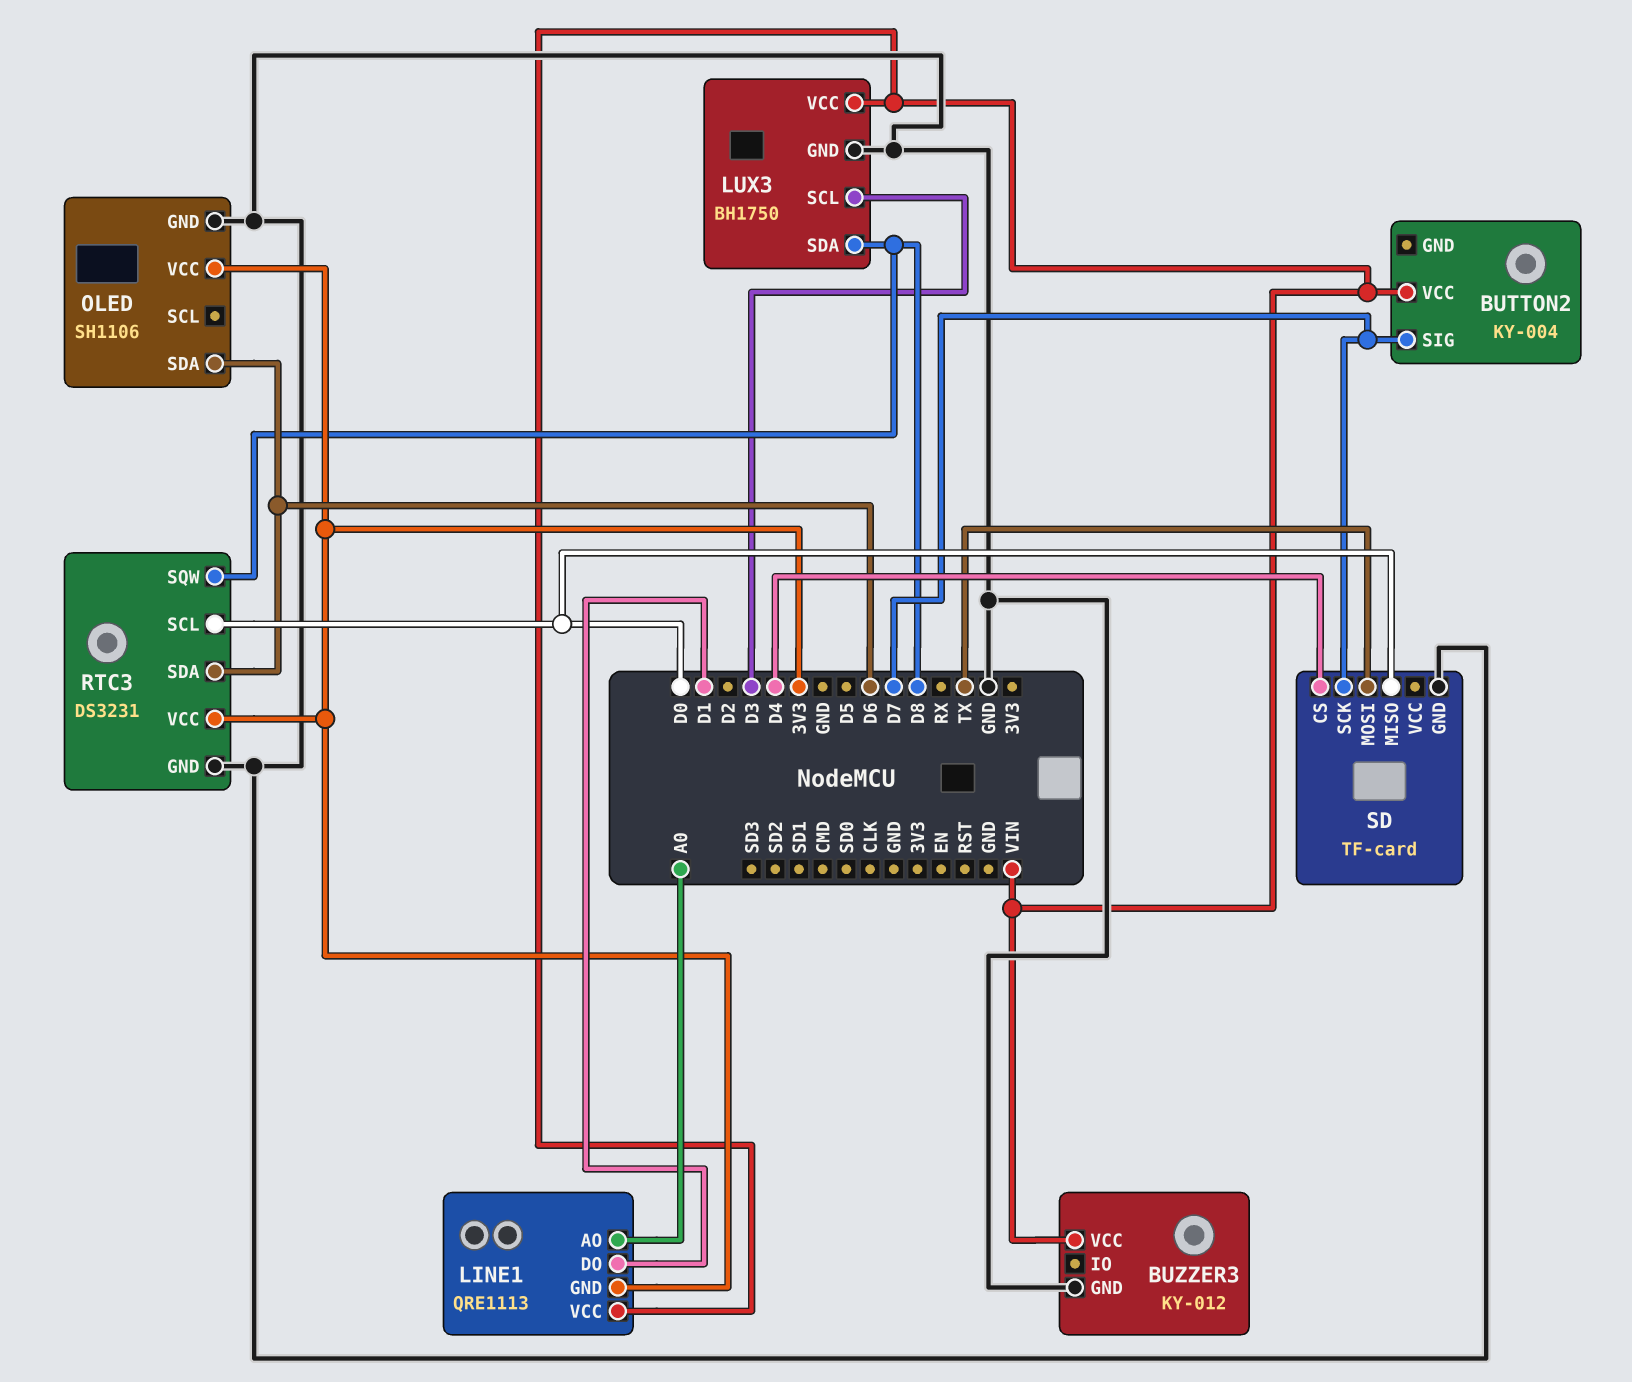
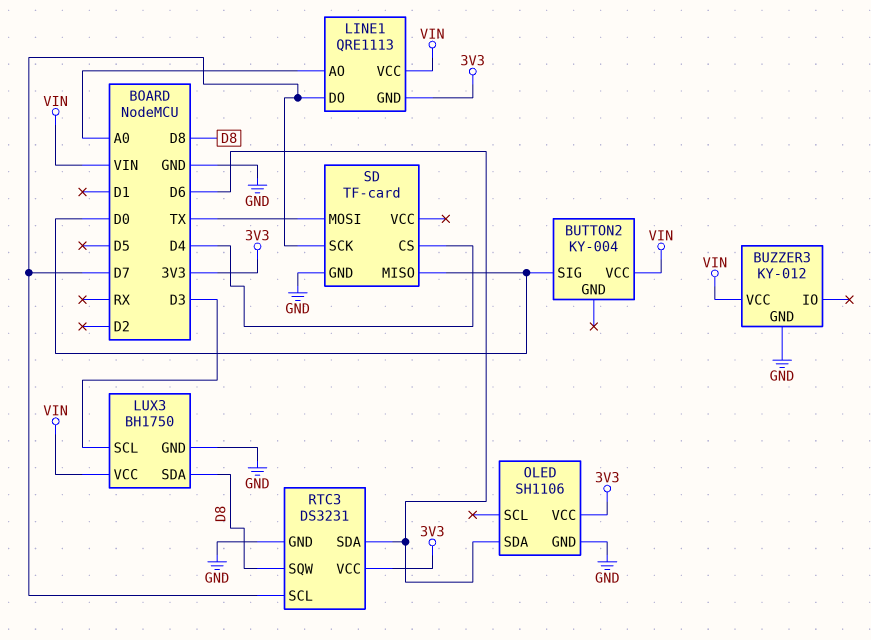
BUTTON2 pin SIG: D7 -> D0
LINE1 pin DO: D1 -> D7
RTC3 pin SCL: D0 -> D7

